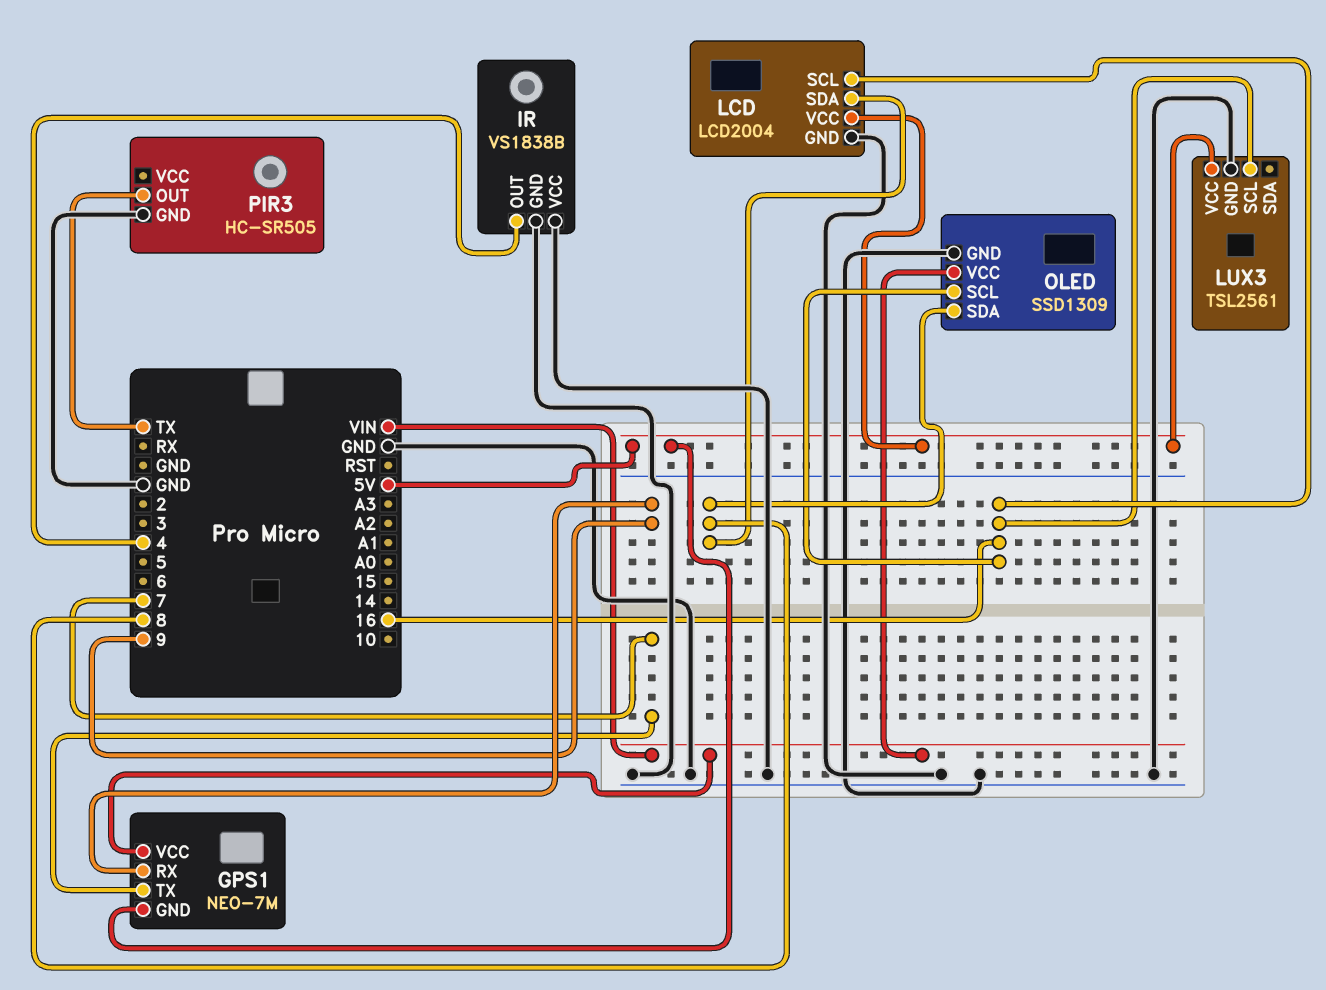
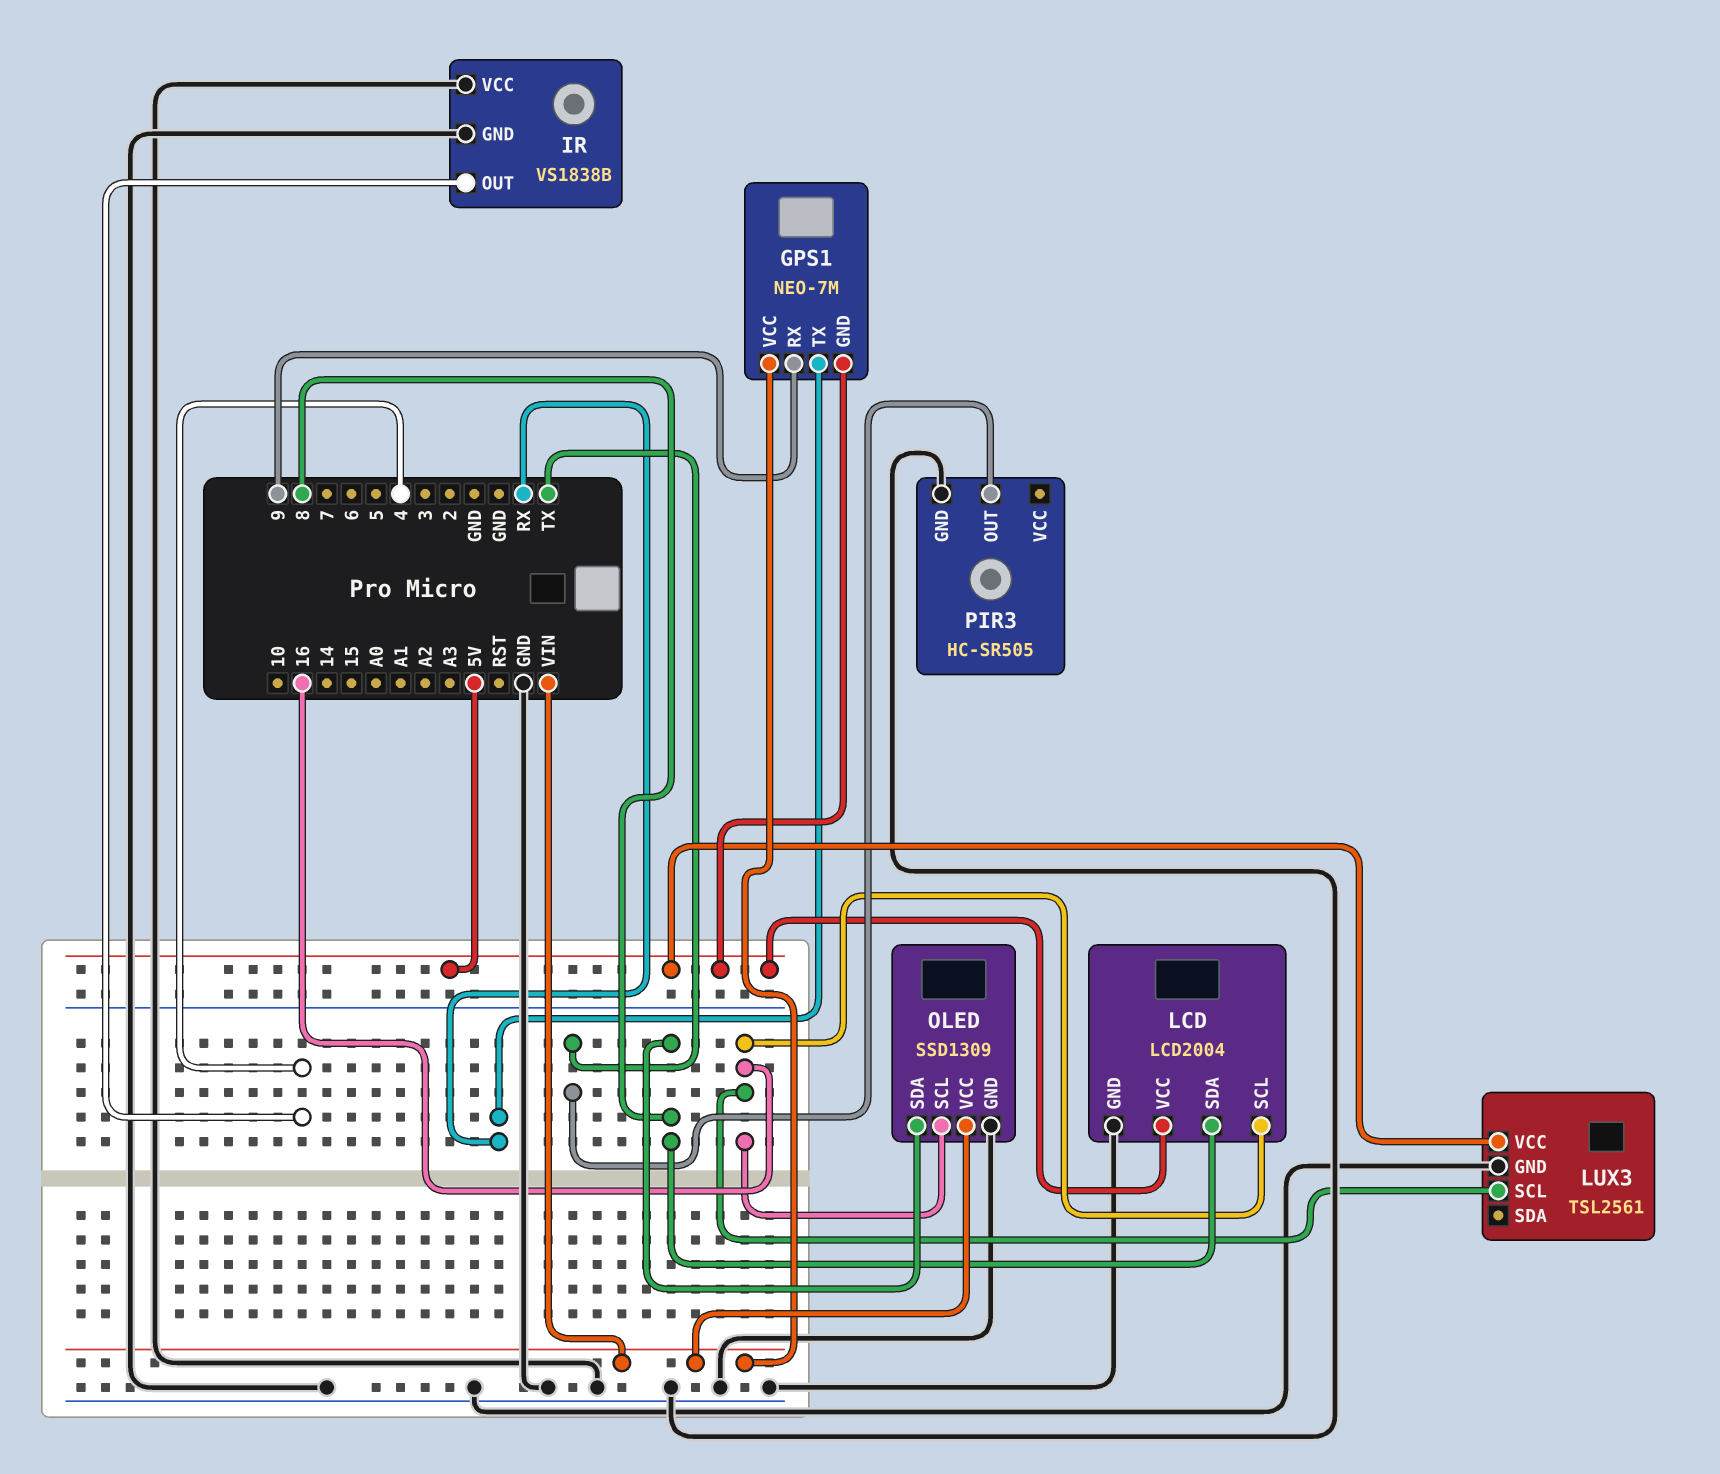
GPS1 pin TX: 7 -> RX

